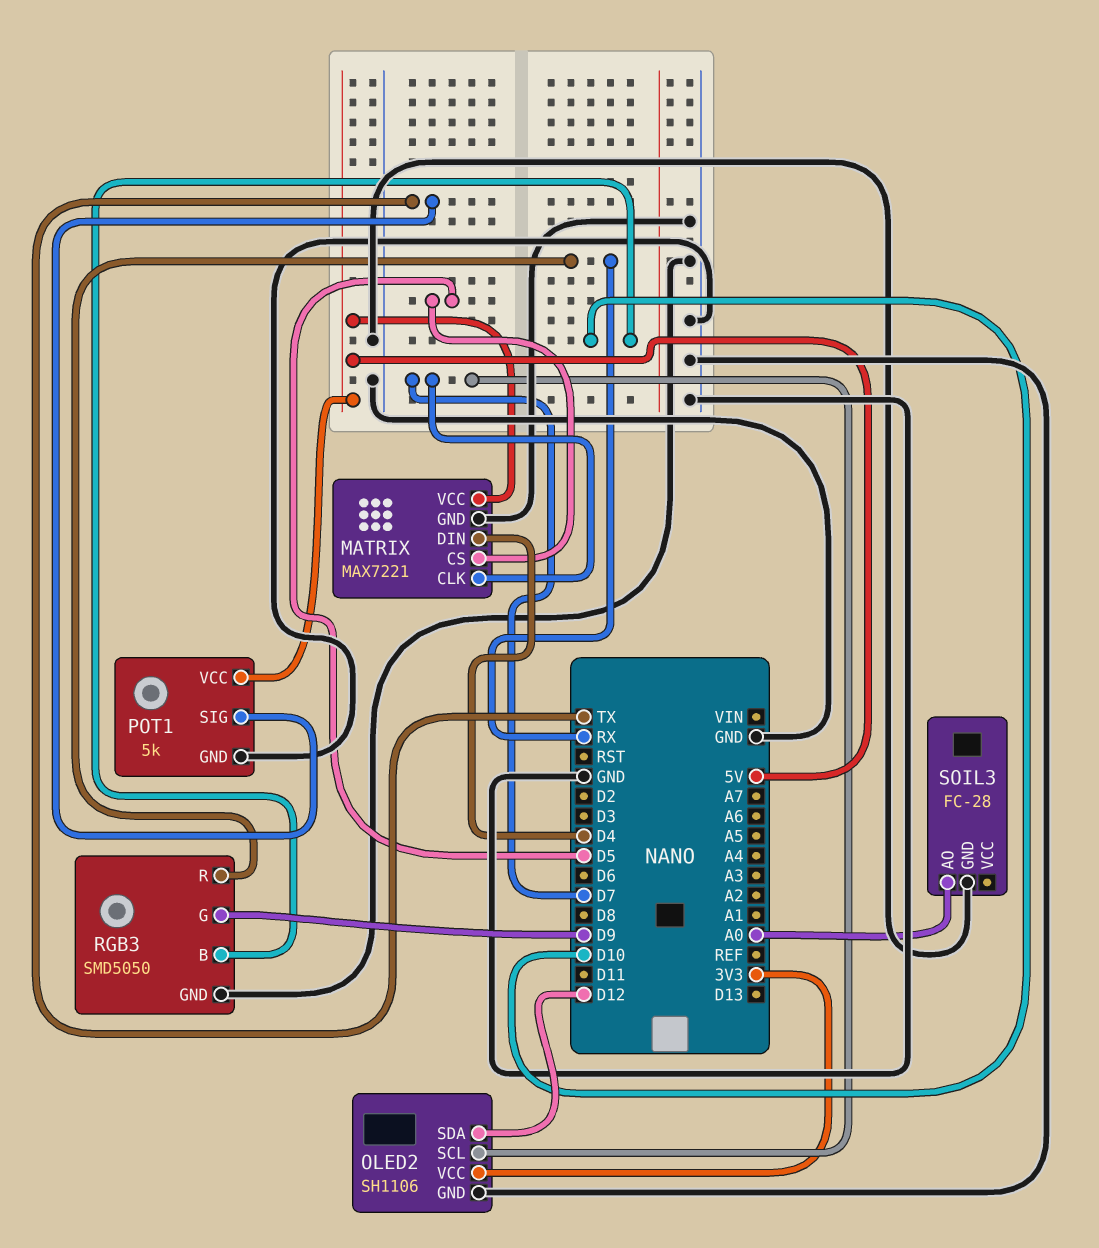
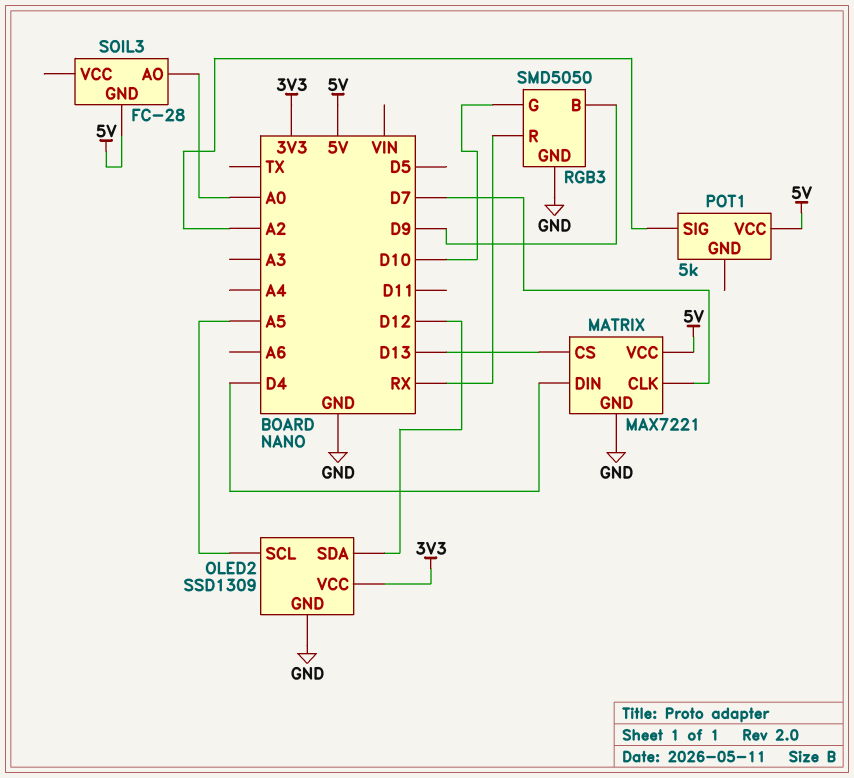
MATRIX pin CS: D5 -> D13
OLED2: SH1106 -> SSD1309
OLED2 pin SCL: D7 -> A5
POT1 pin GND: GND -> none
POT1 pin SIG: TX -> A2
RGB3 pin B: D10 -> D9
RGB3 pin G: D9 -> D10
SOIL3 pin GND: GND -> 5V

